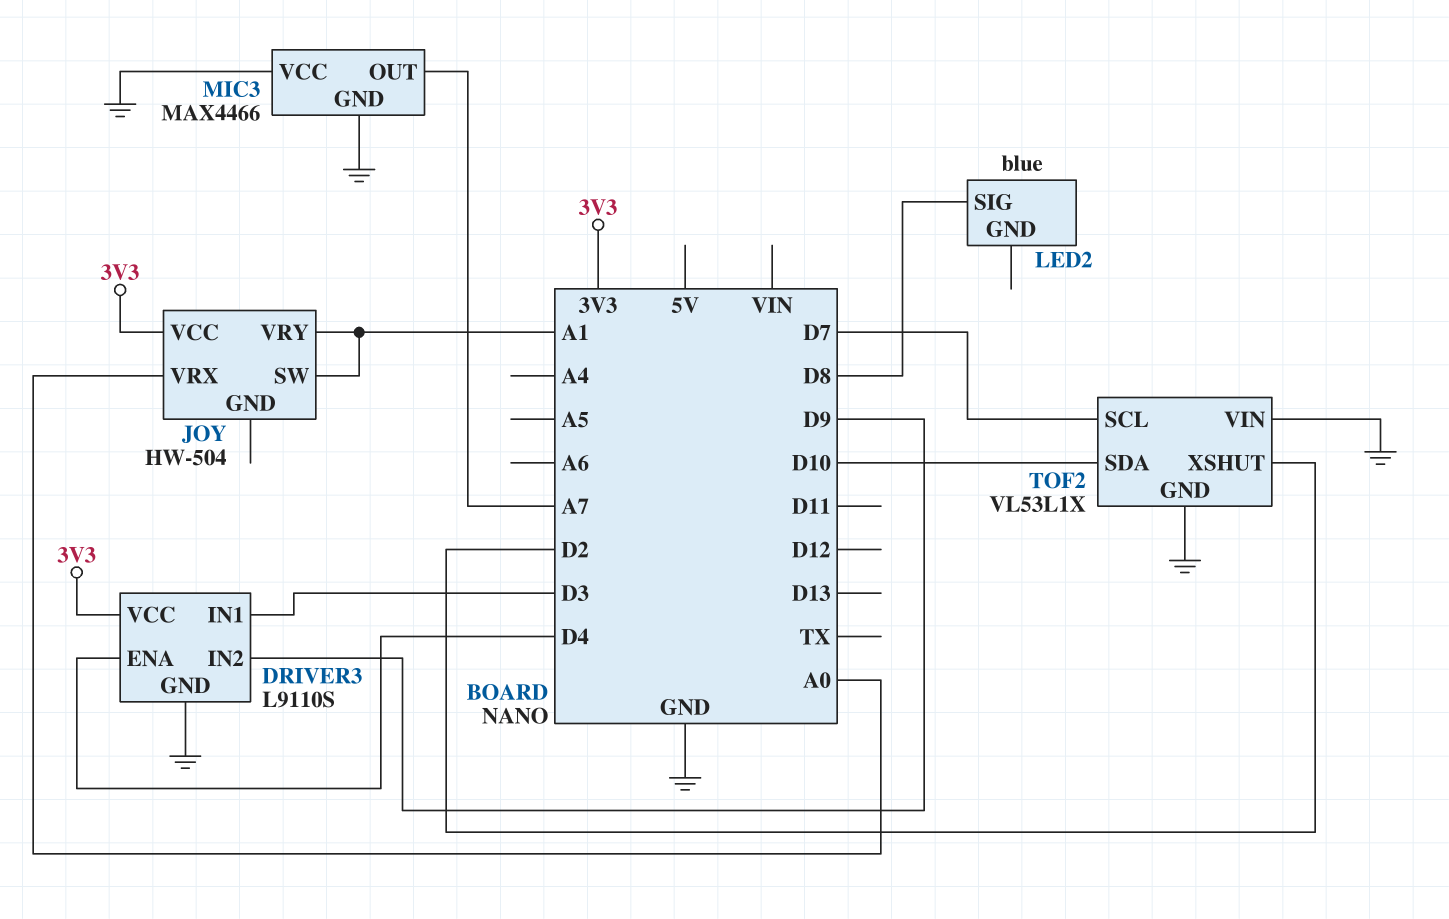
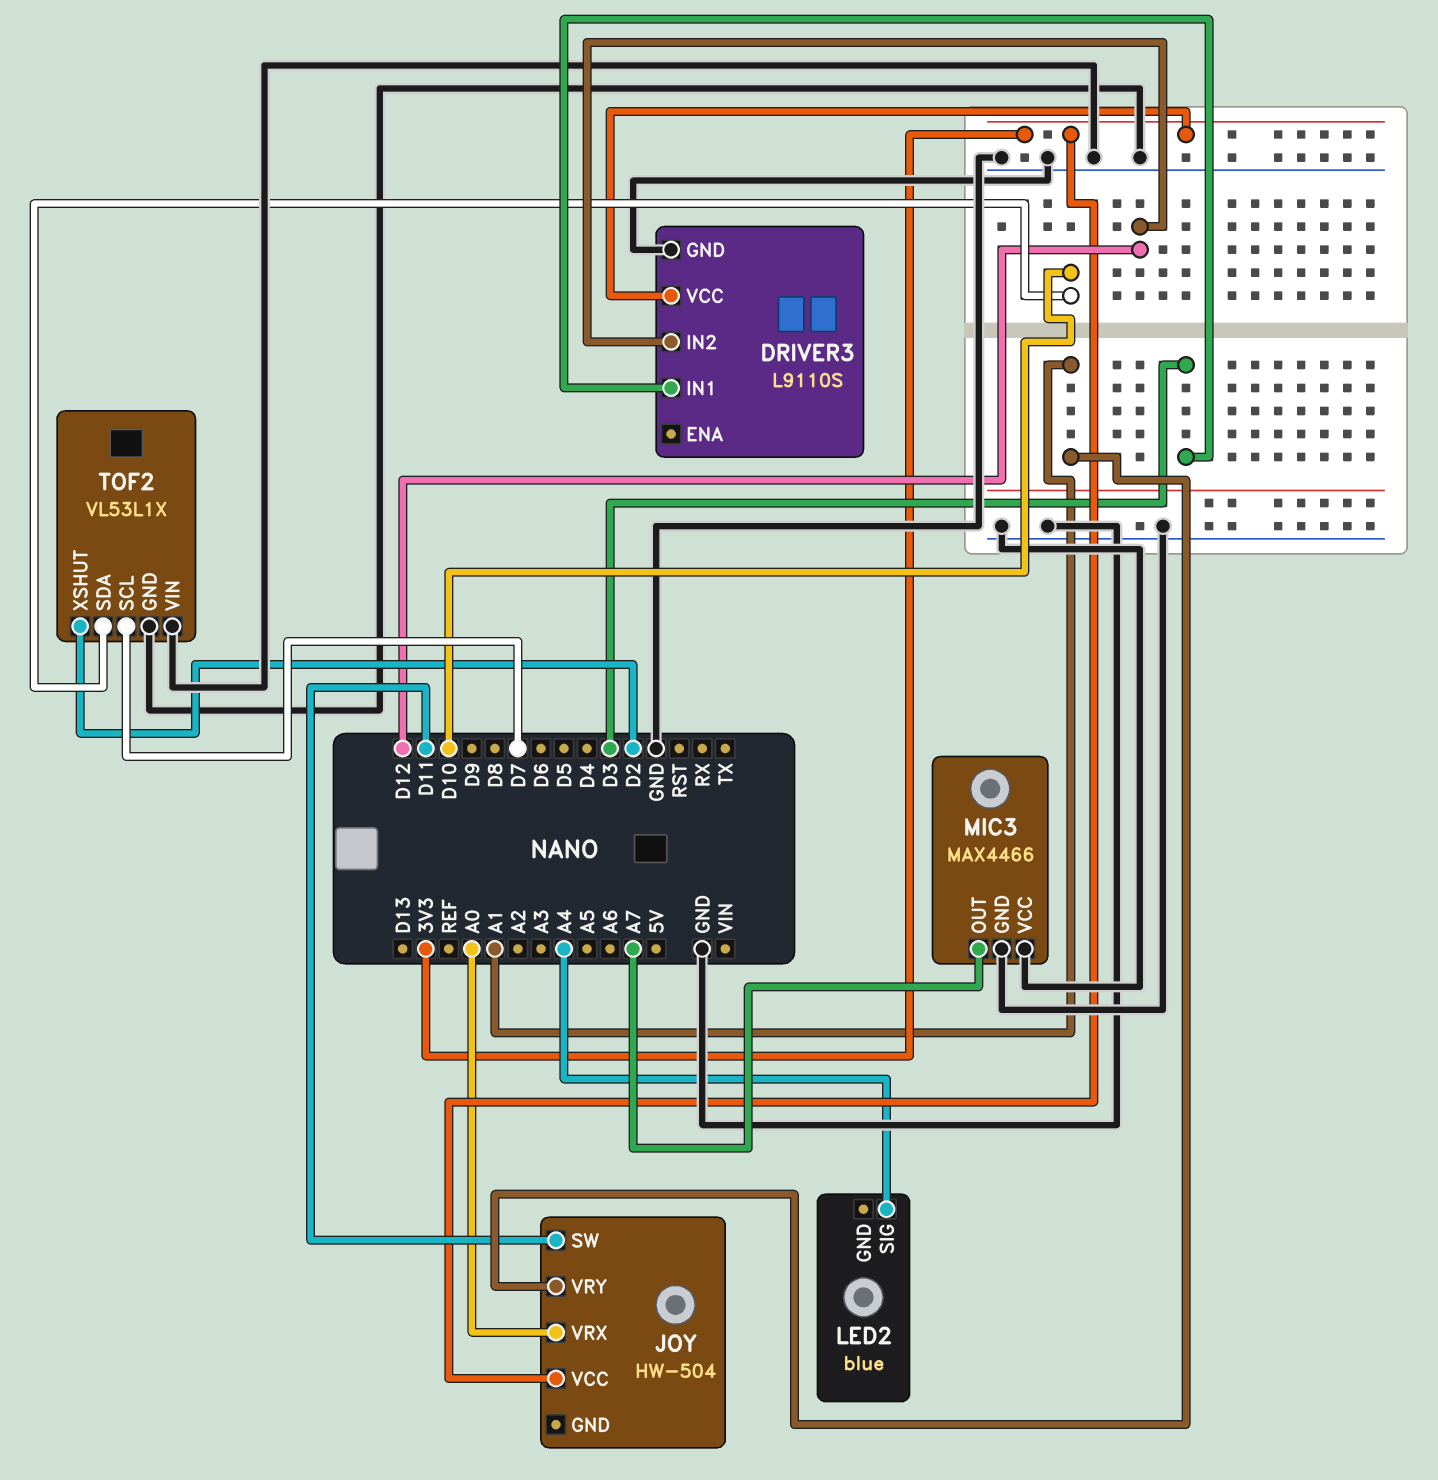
DRIVER3 pin ENA: D4 -> none
DRIVER3 pin IN2: D9 -> D12
JOY pin SW: A1 -> D11
LED2 pin SIG: D8 -> A4

